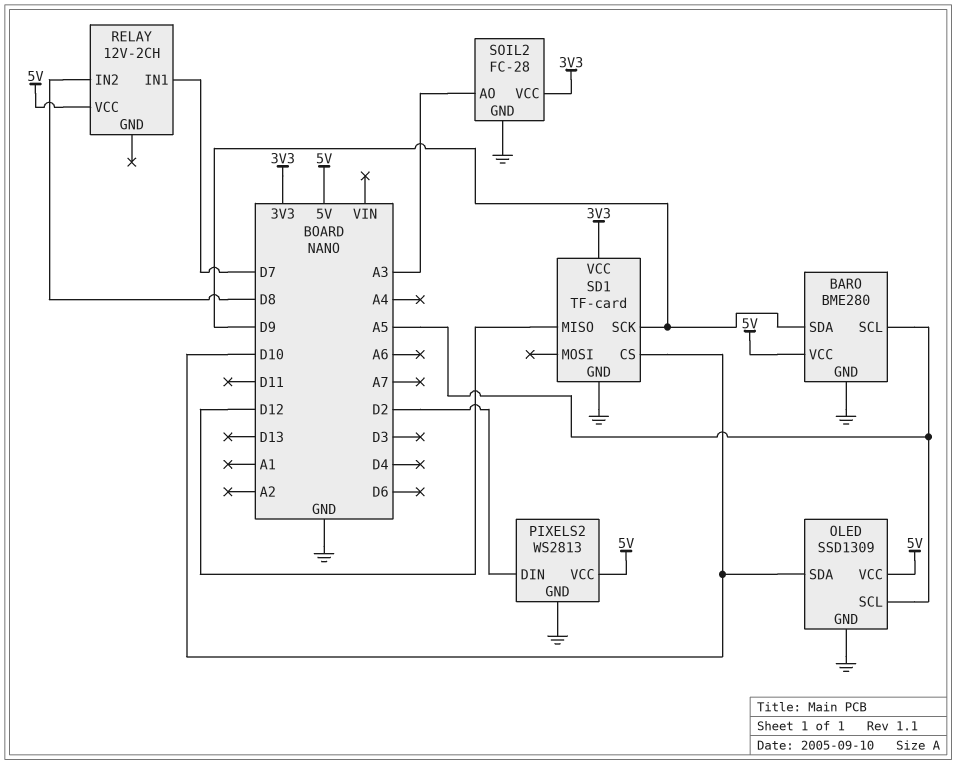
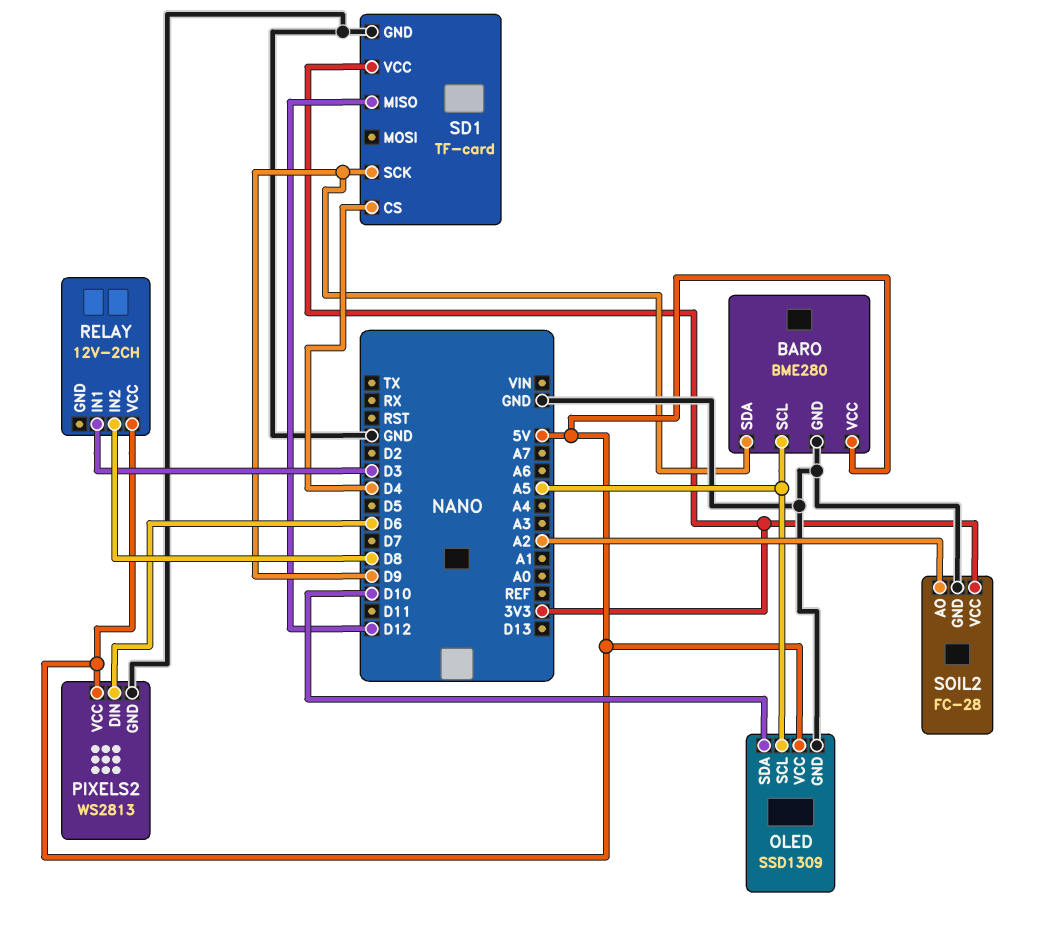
PIXELS2 pin DIN: D2 -> D6
RELAY pin IN1: D7 -> D3
SD1 pin CS: D10 -> D4
SOIL2 pin AO: A3 -> A2

